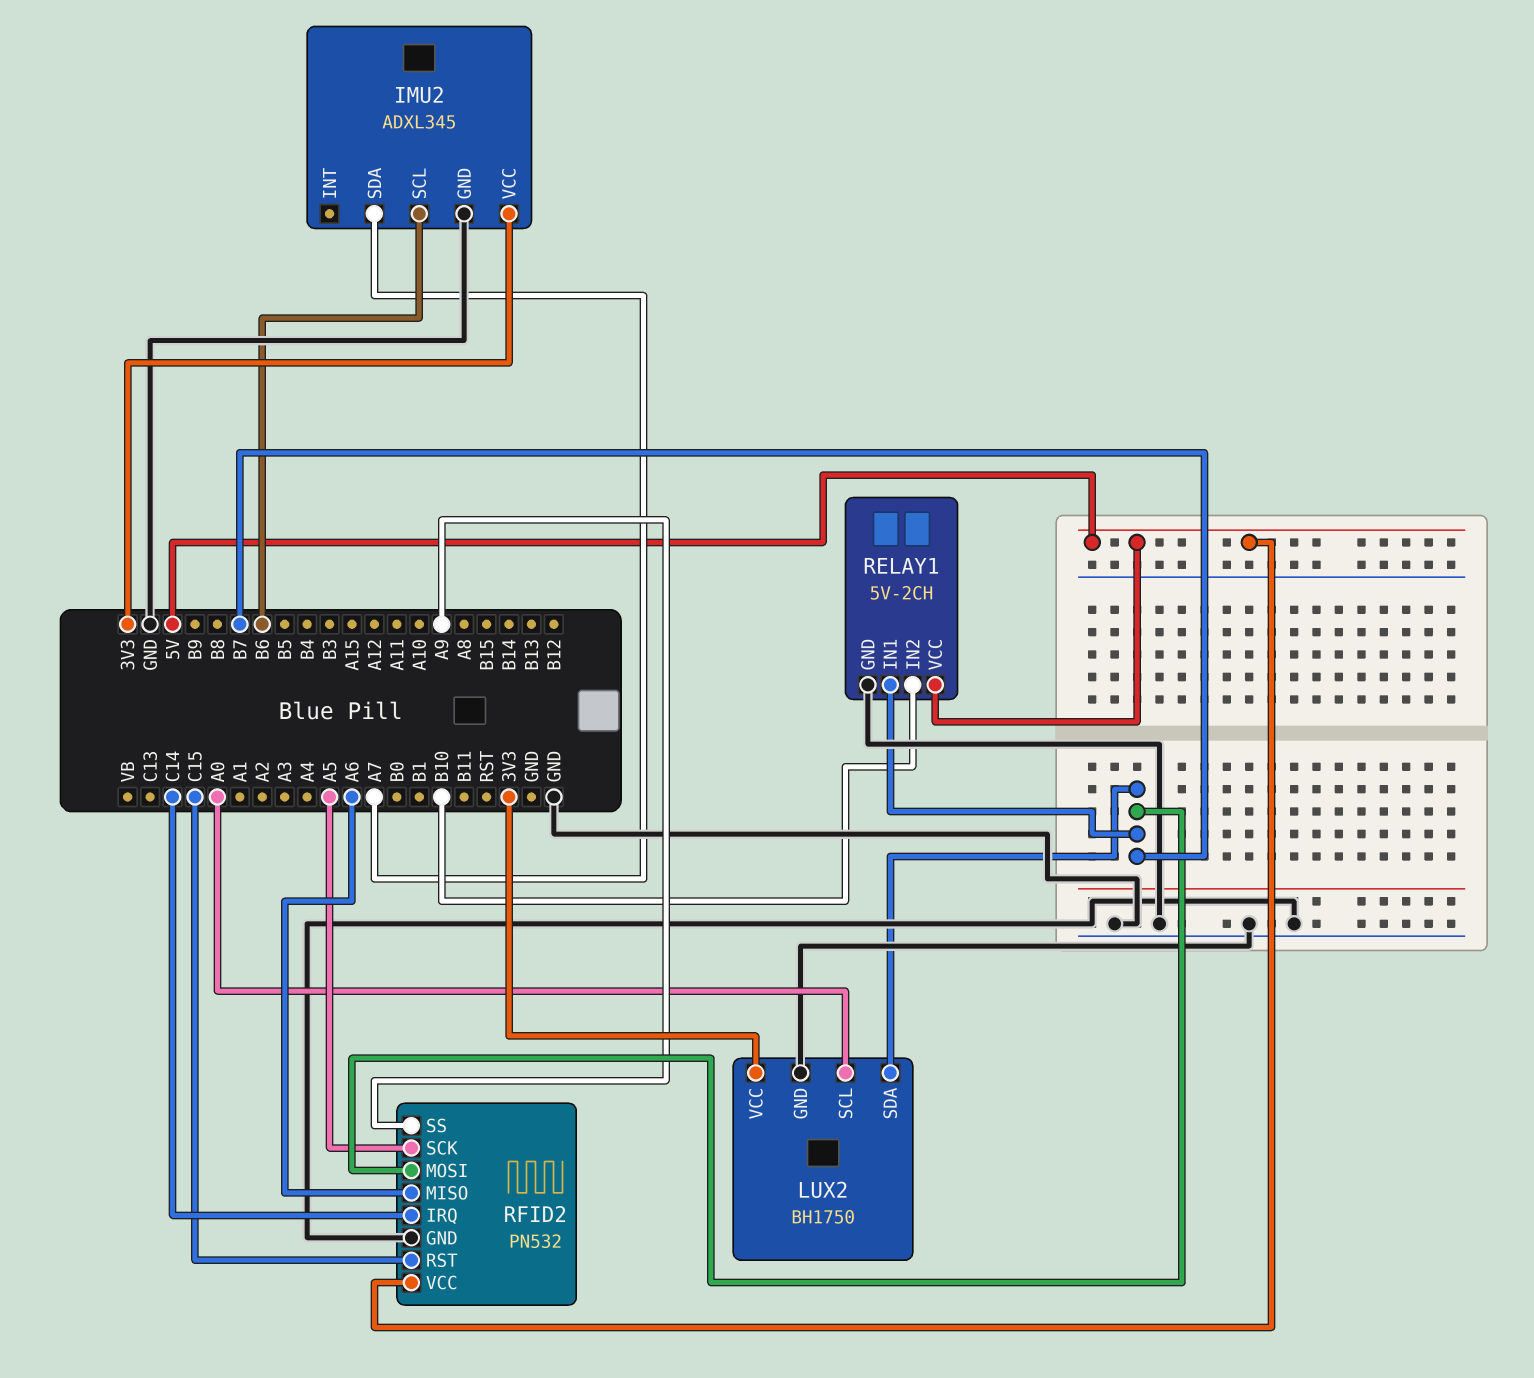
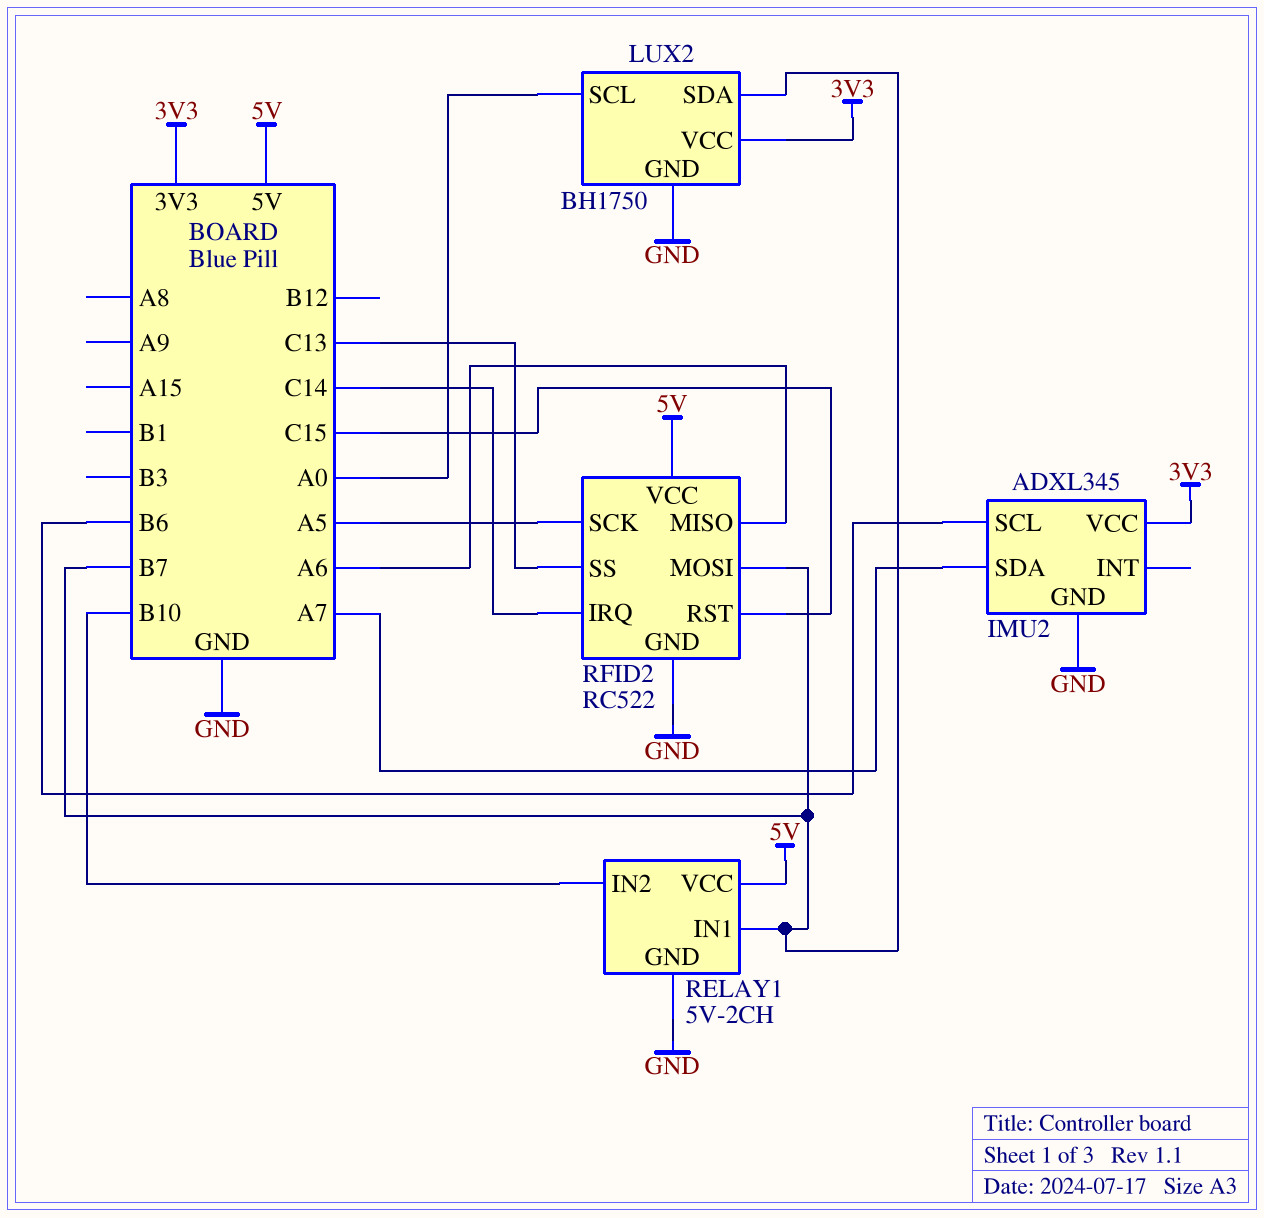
RFID2: PN532 -> RC522
RFID2 pin SS: A9 -> C13

